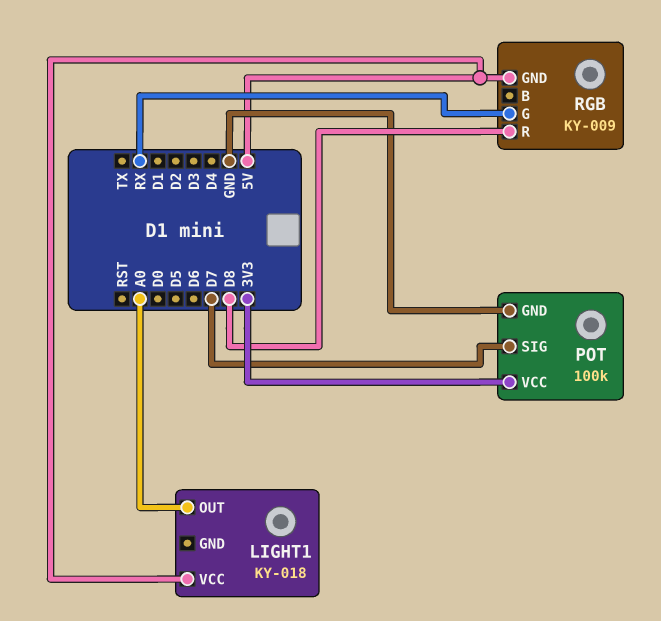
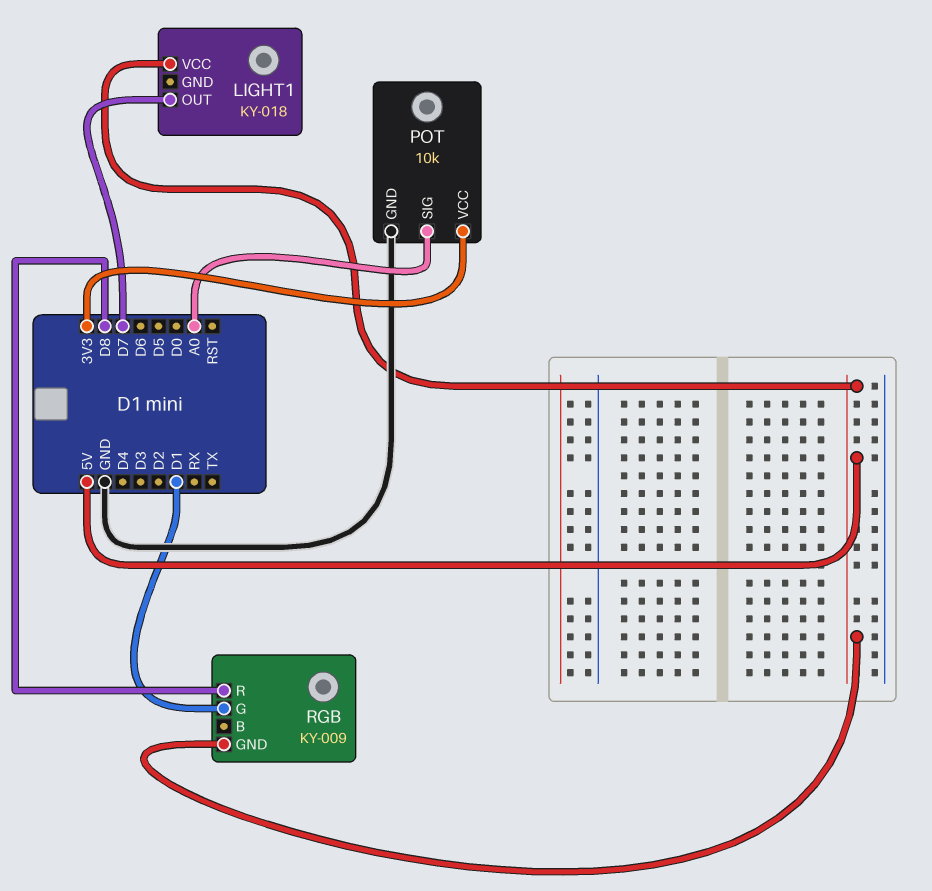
LIGHT1 pin OUT: A0 -> D7
POT: 100k -> 10k
POT pin SIG: D7 -> A0
RGB pin G: RX -> D1

